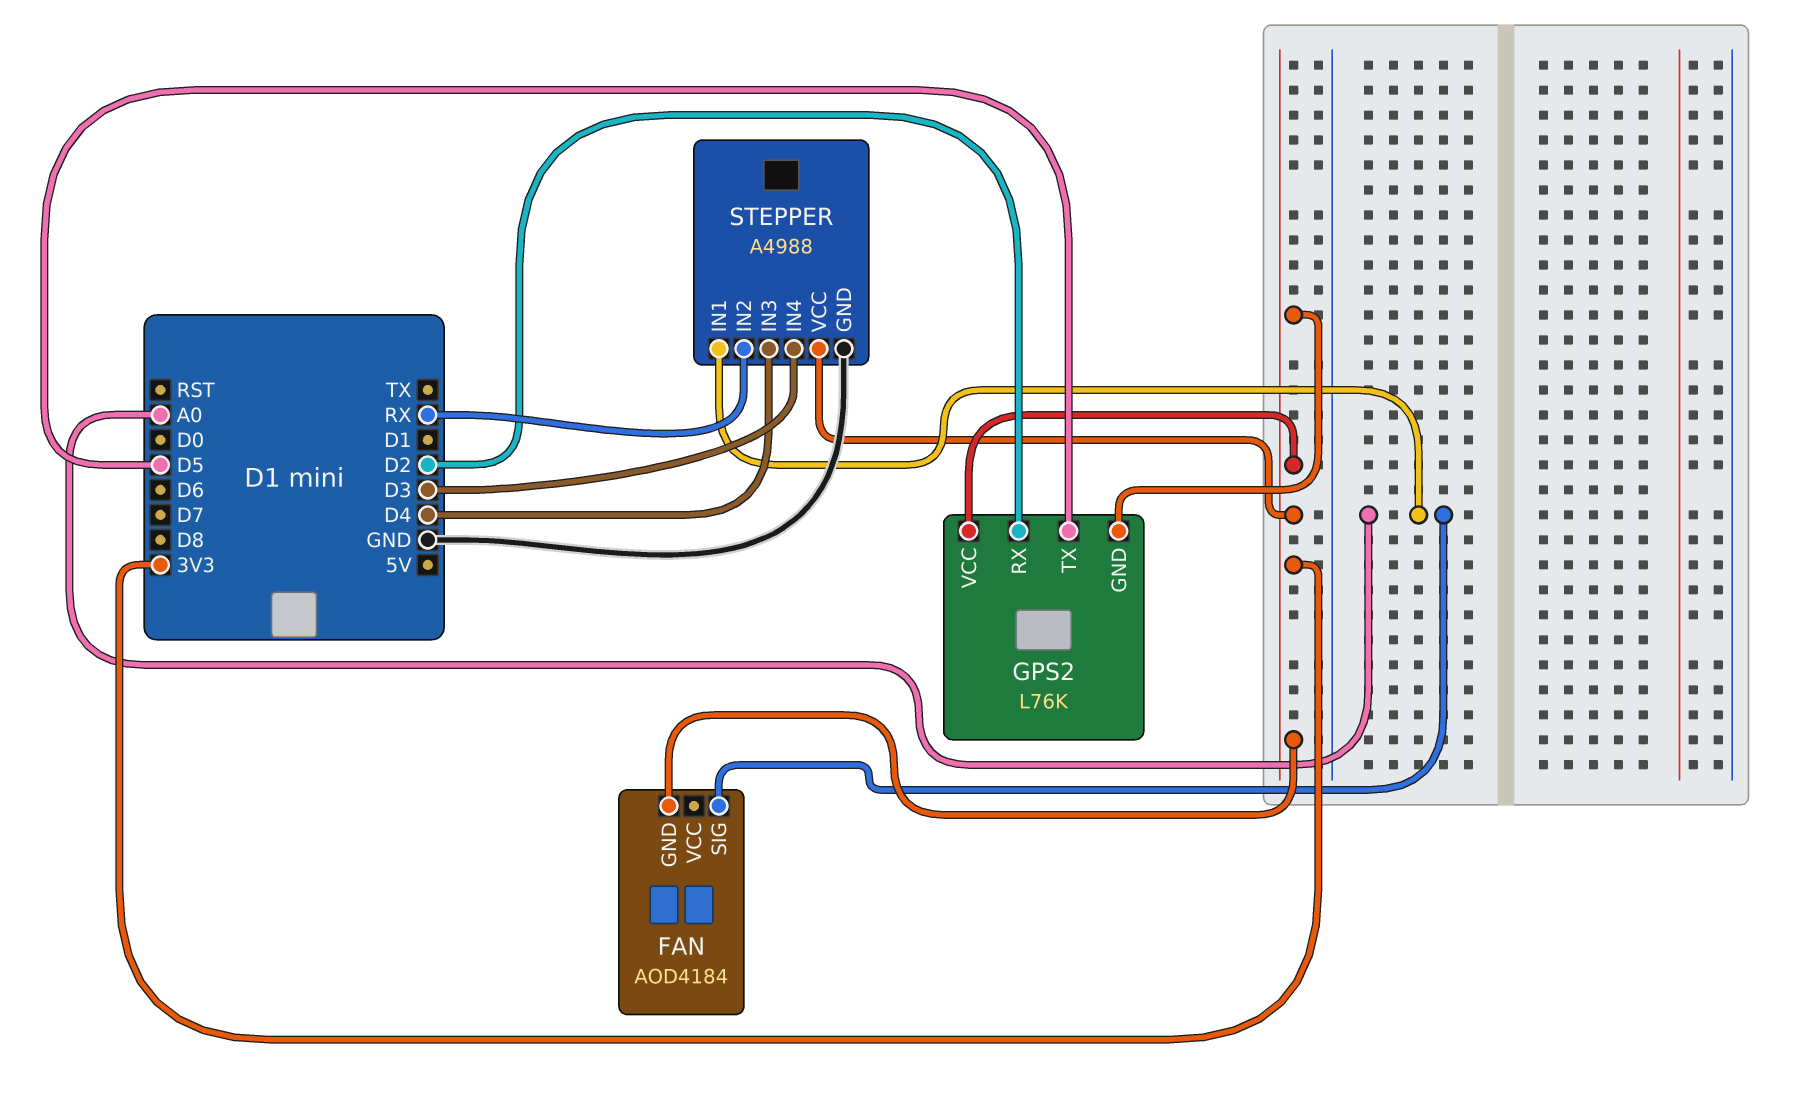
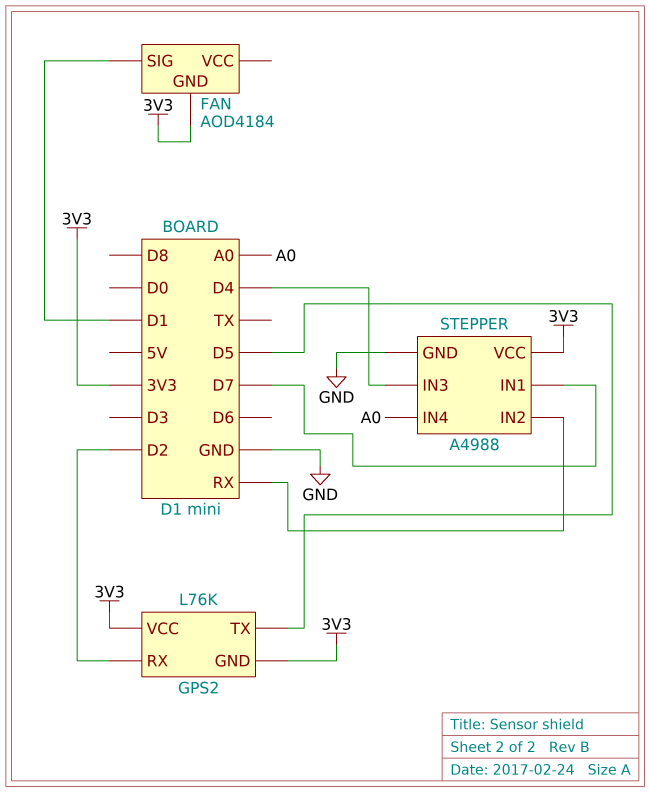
FAN pin SIG: A0 -> D1
STEPPER pin IN1: A0 -> D7
STEPPER pin IN4: D3 -> A0

